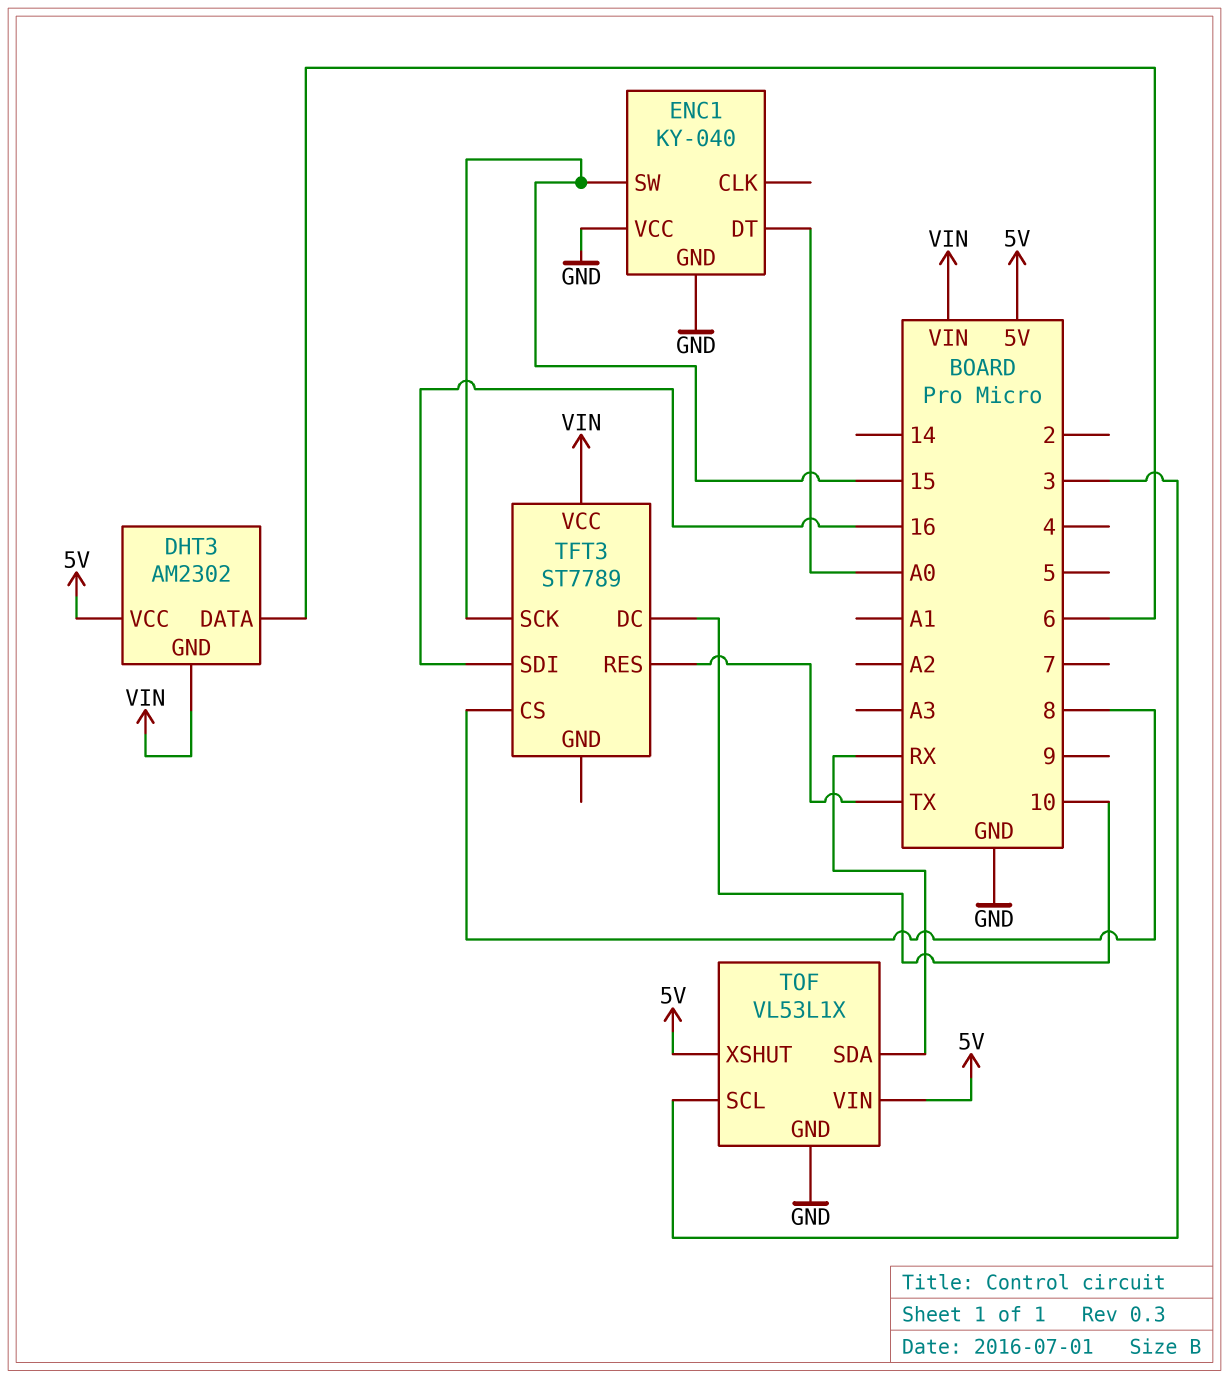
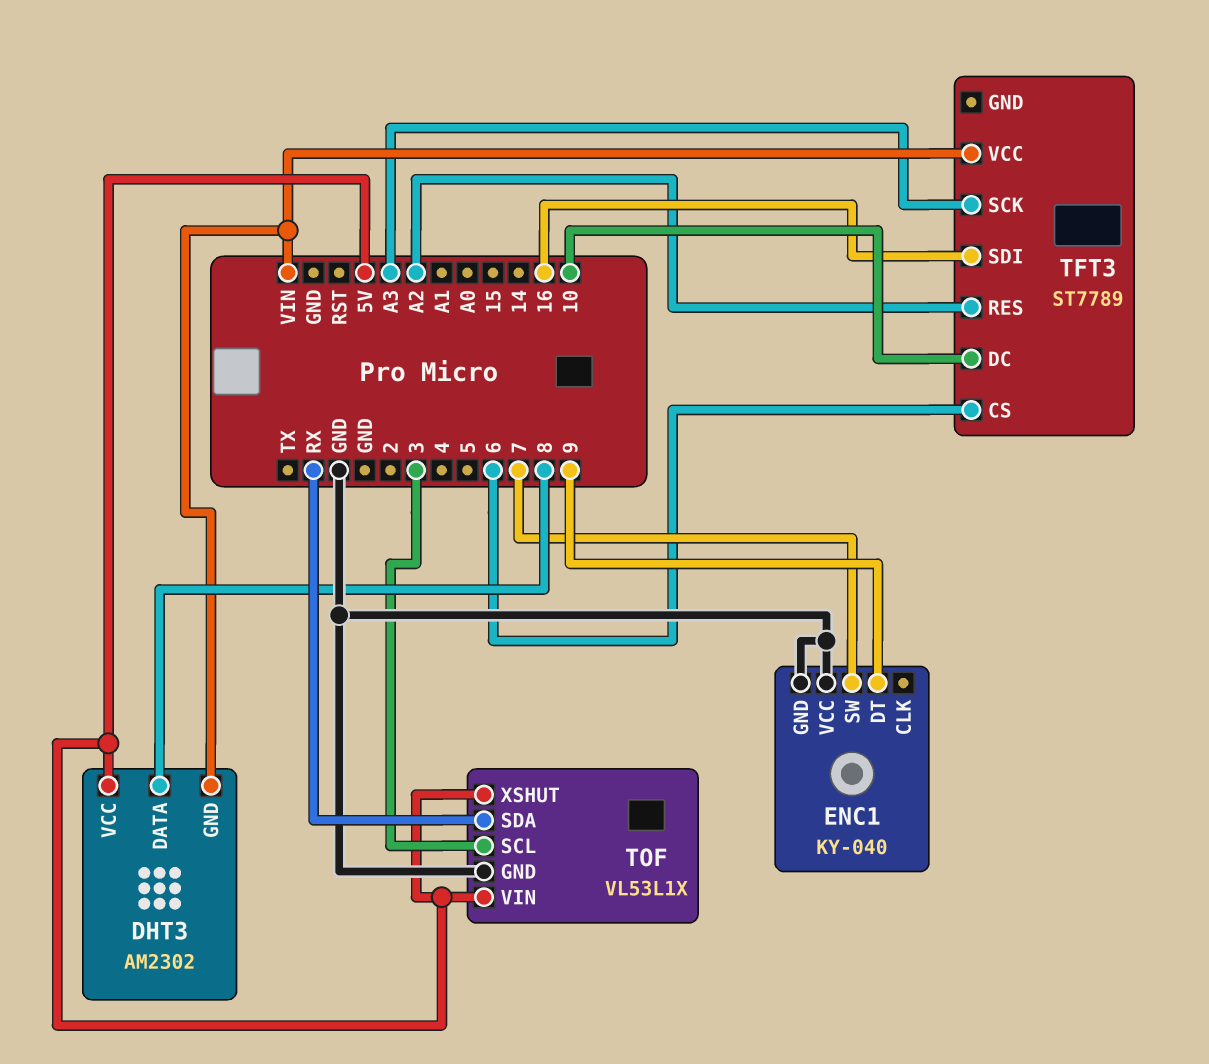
DHT3 pin DATA: 6 -> 8
ENC1 pin DT: A0 -> 9
ENC1 pin SW: 15 -> 7
TFT3 pin CS: 8 -> 6
TFT3 pin RES: TX -> A2
TFT3 pin SCK: 15 -> A3

